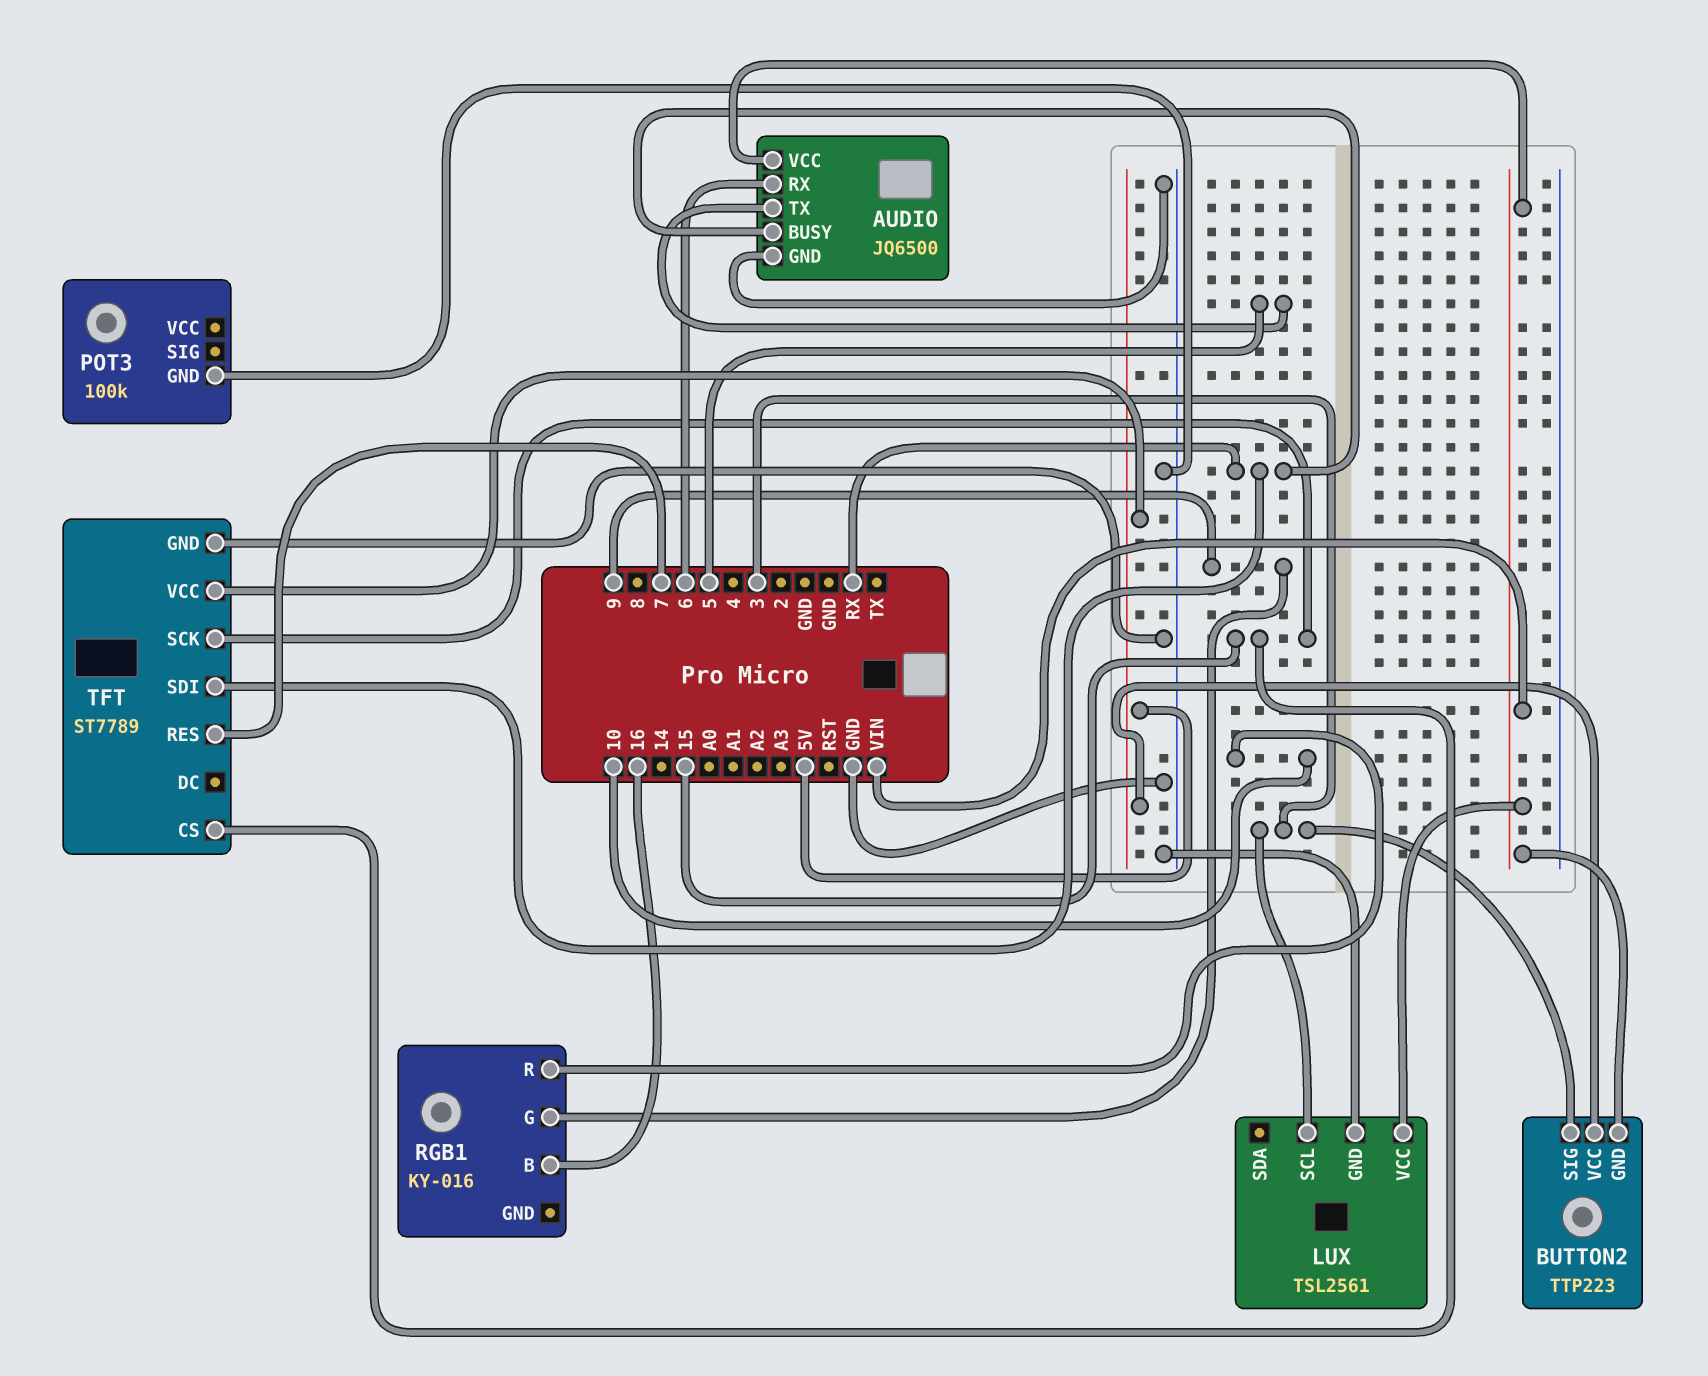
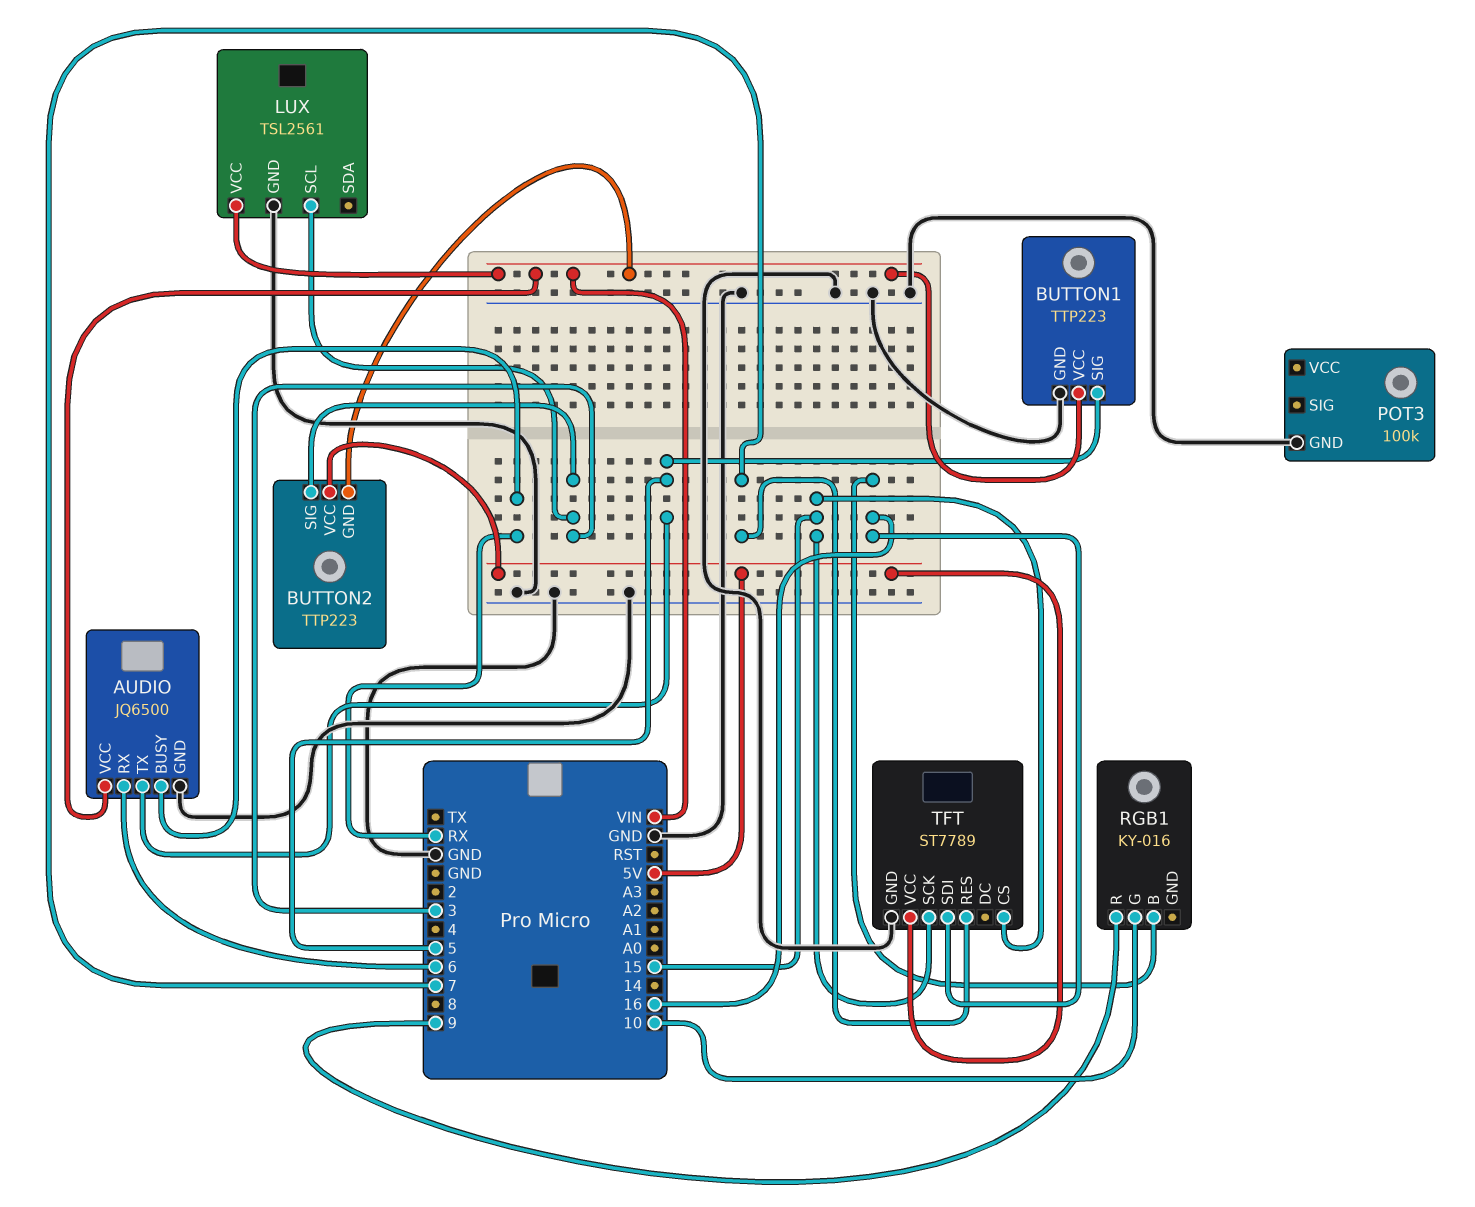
BUTTON1: none -> TTP223
BUTTON1 pin GND: none -> GND
BUTTON1 pin SIG: none -> 5
BUTTON1 pin VCC: none -> VIN
RGB1 pin G: 9 -> 10
RGB1 pin R: 10 -> 9
TFT pin SDI: RX -> 16

